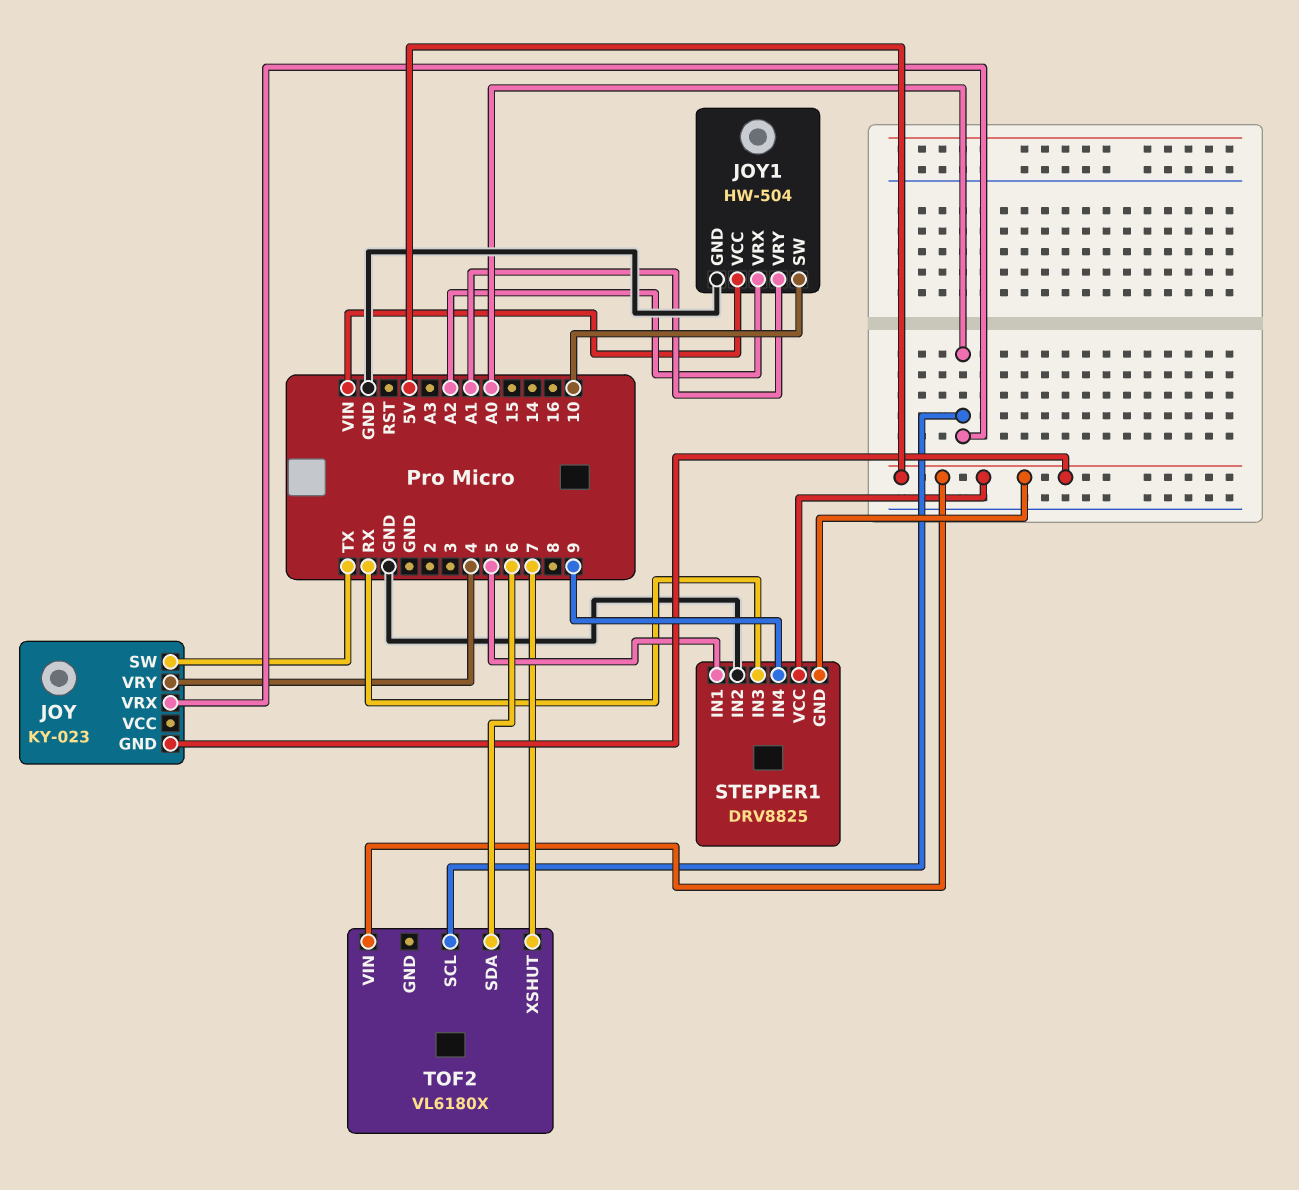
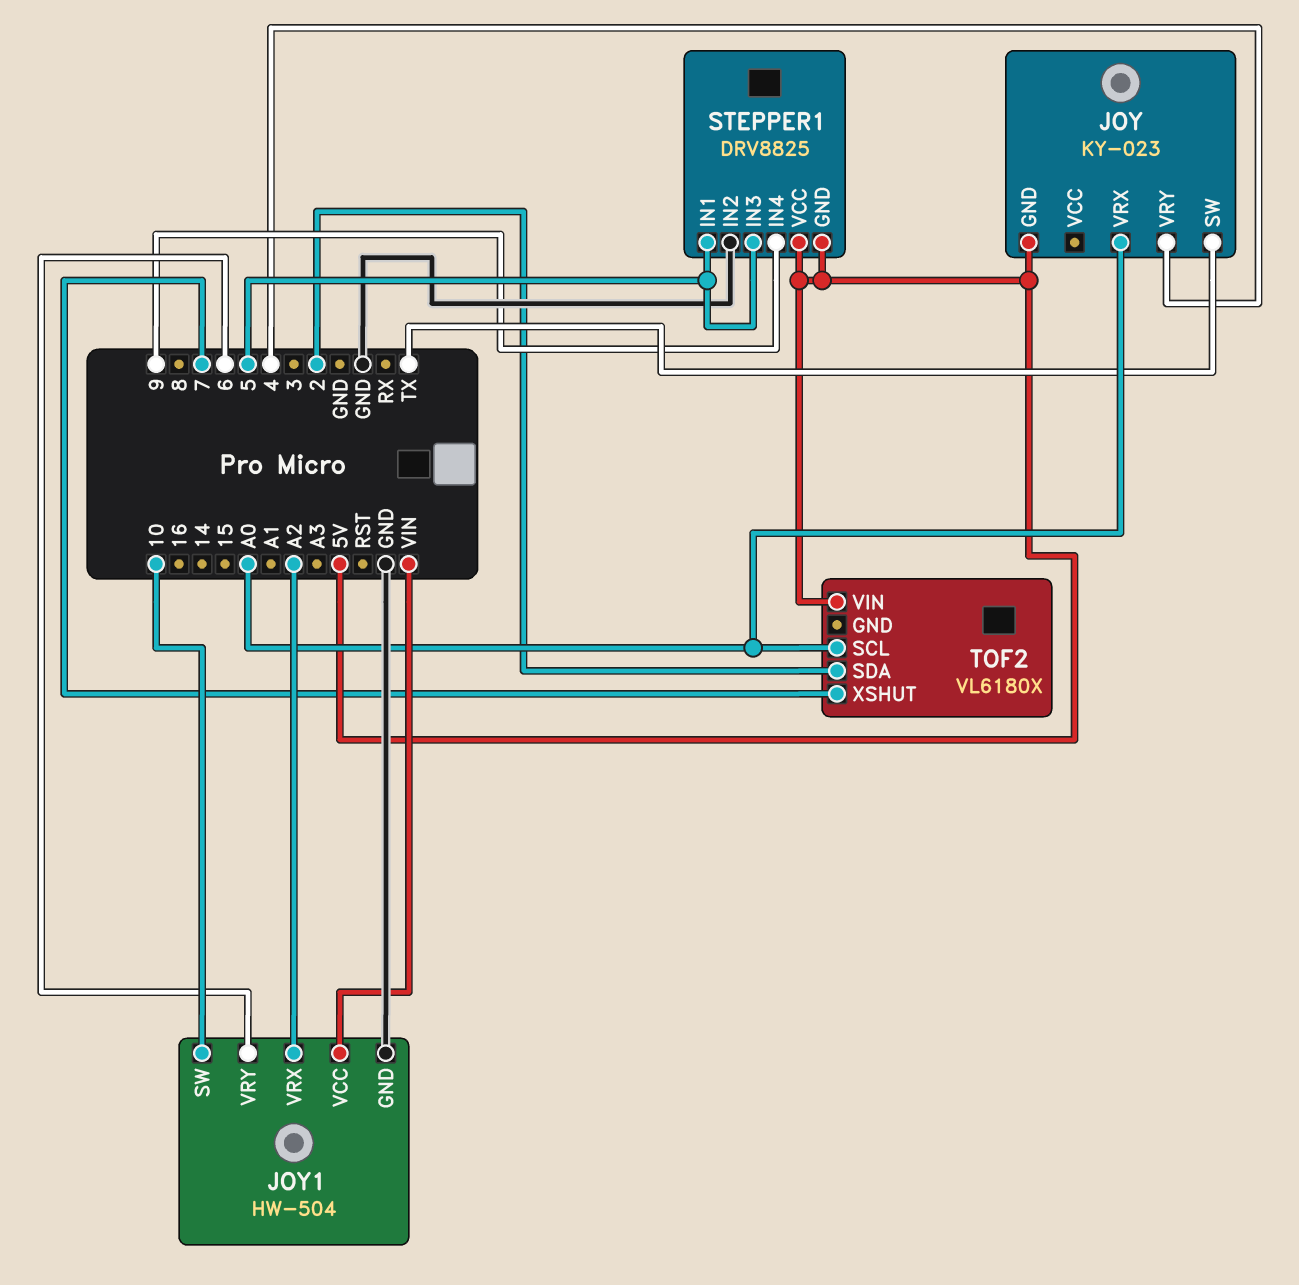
JOY1 pin VRY: A1 -> 6
STEPPER1 pin IN3: RX -> 5
TOF2 pin SDA: 6 -> 2

